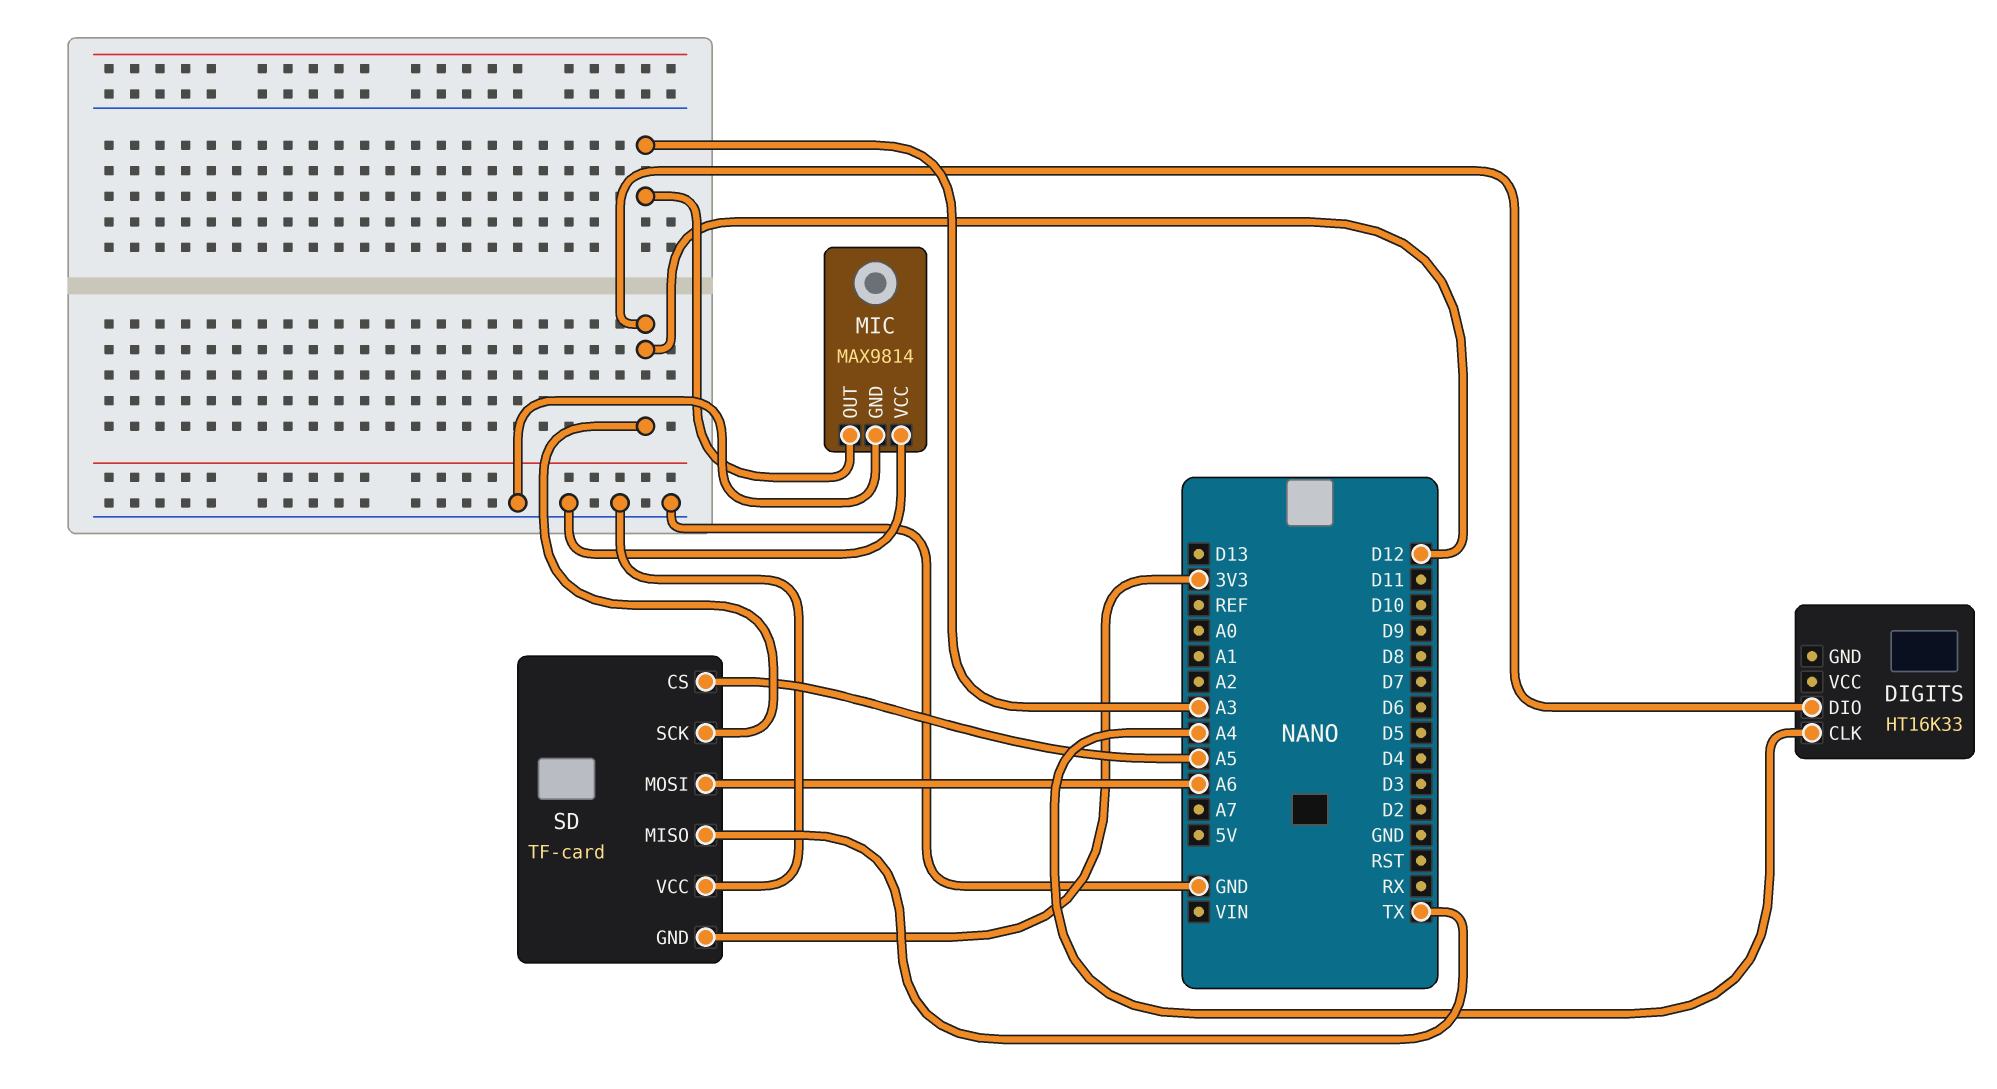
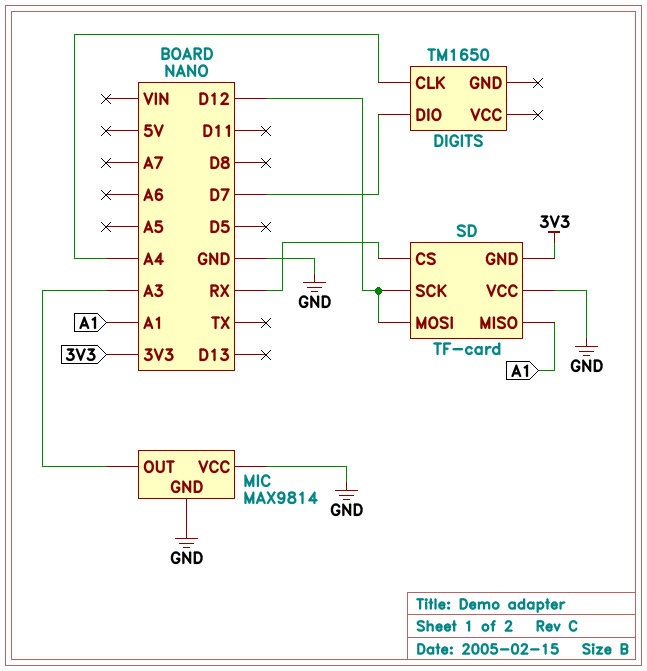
DIGITS: HT16K33 -> TM1650
DIGITS pin DIO: D12 -> D7
SD pin CS: A5 -> RX
SD pin MISO: TX -> A1
SD pin MOSI: A6 -> D12

